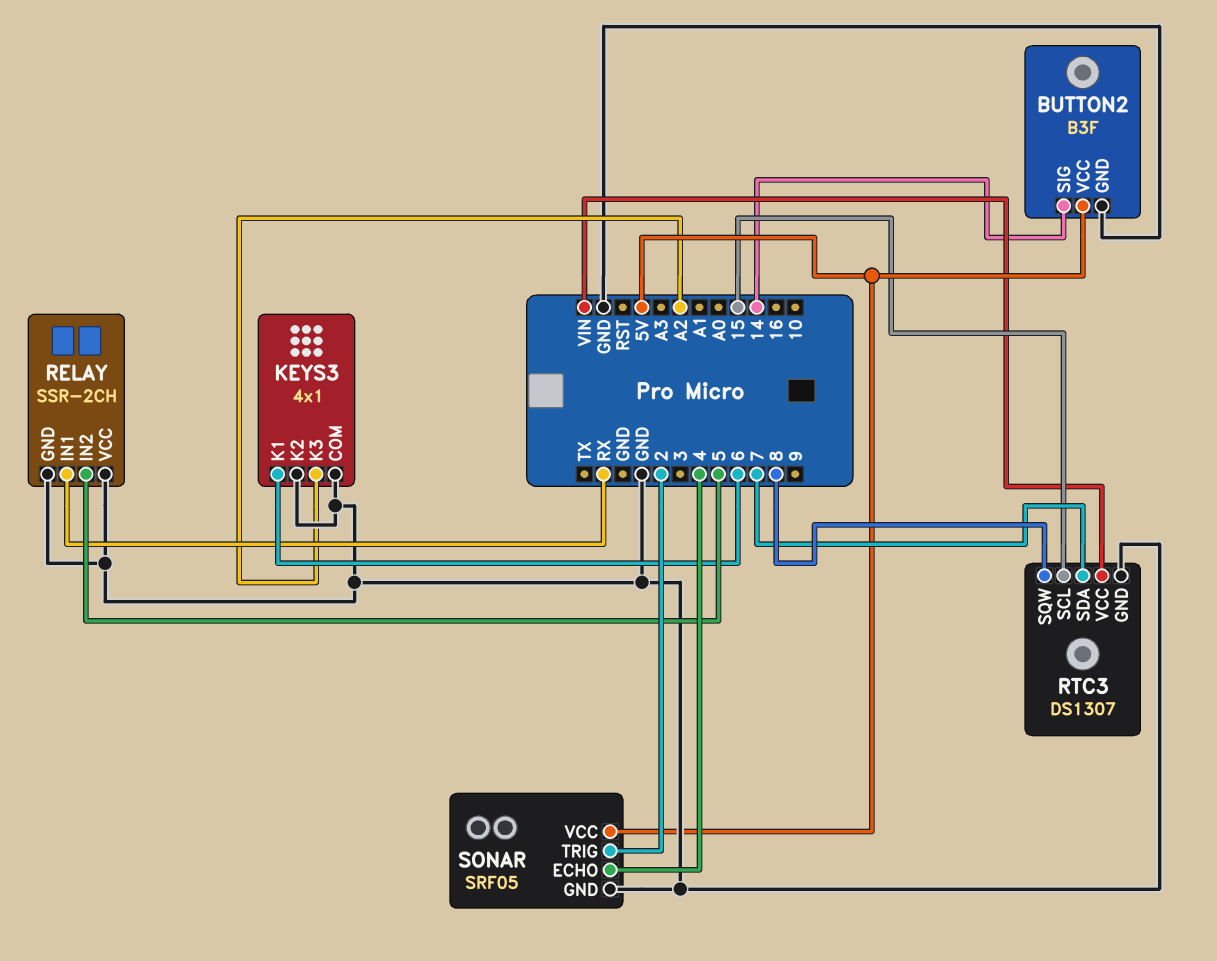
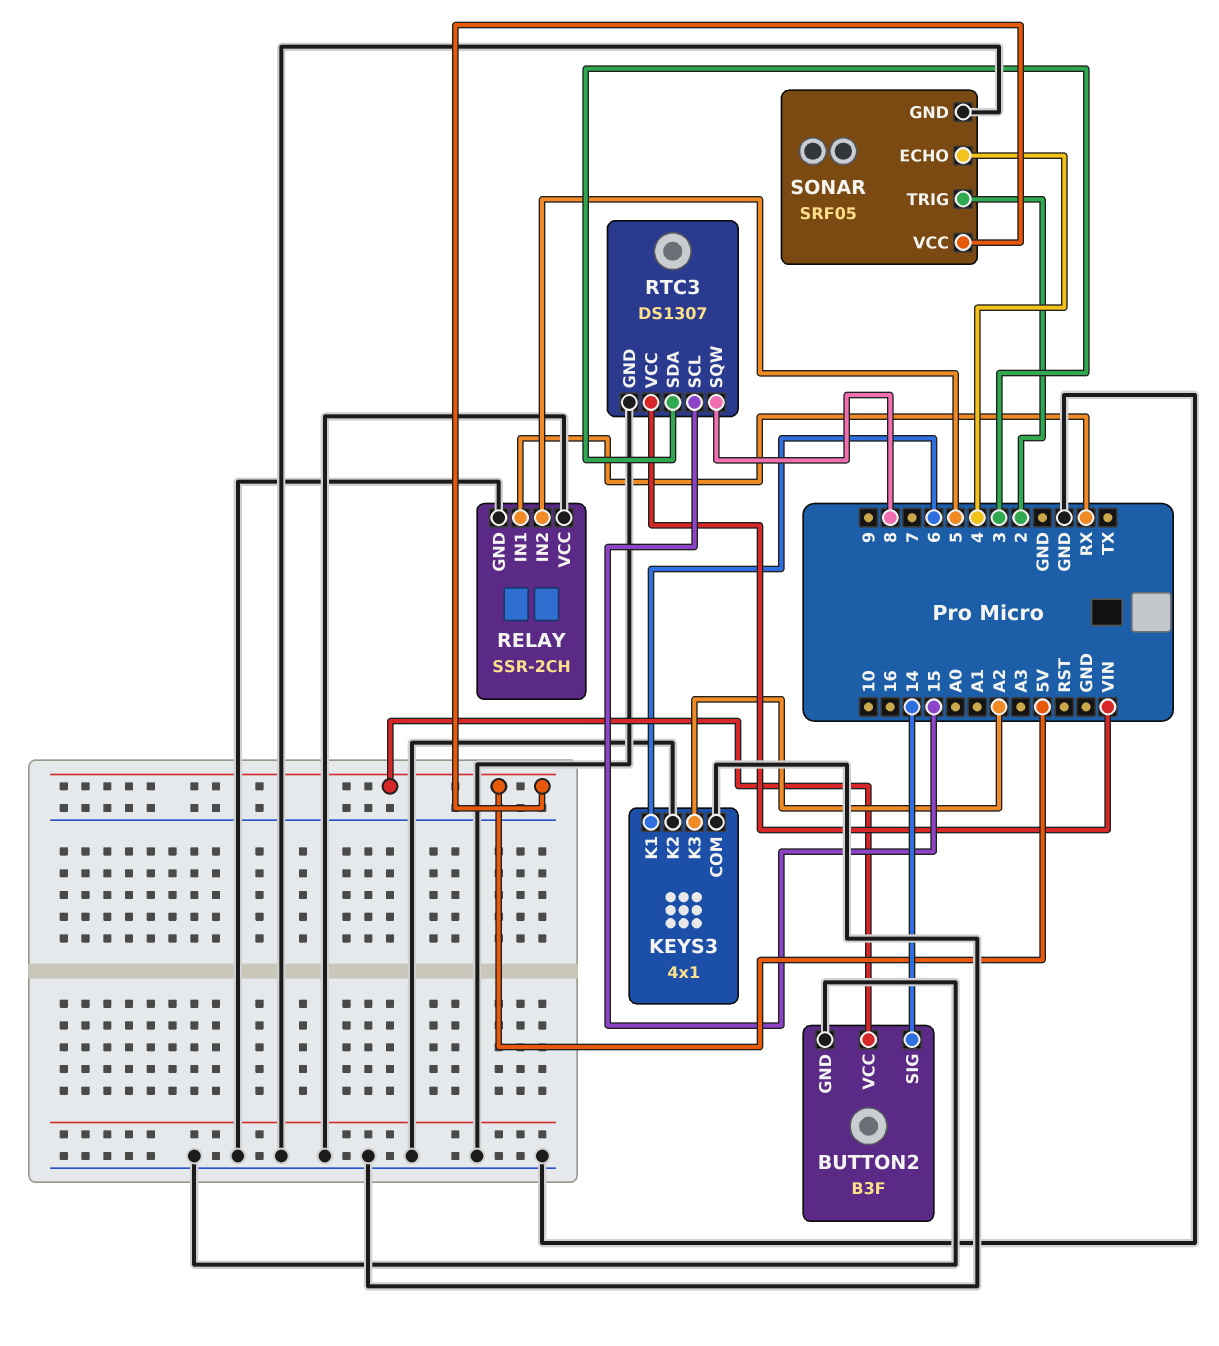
RTC3 pin SDA: 7 -> 3

